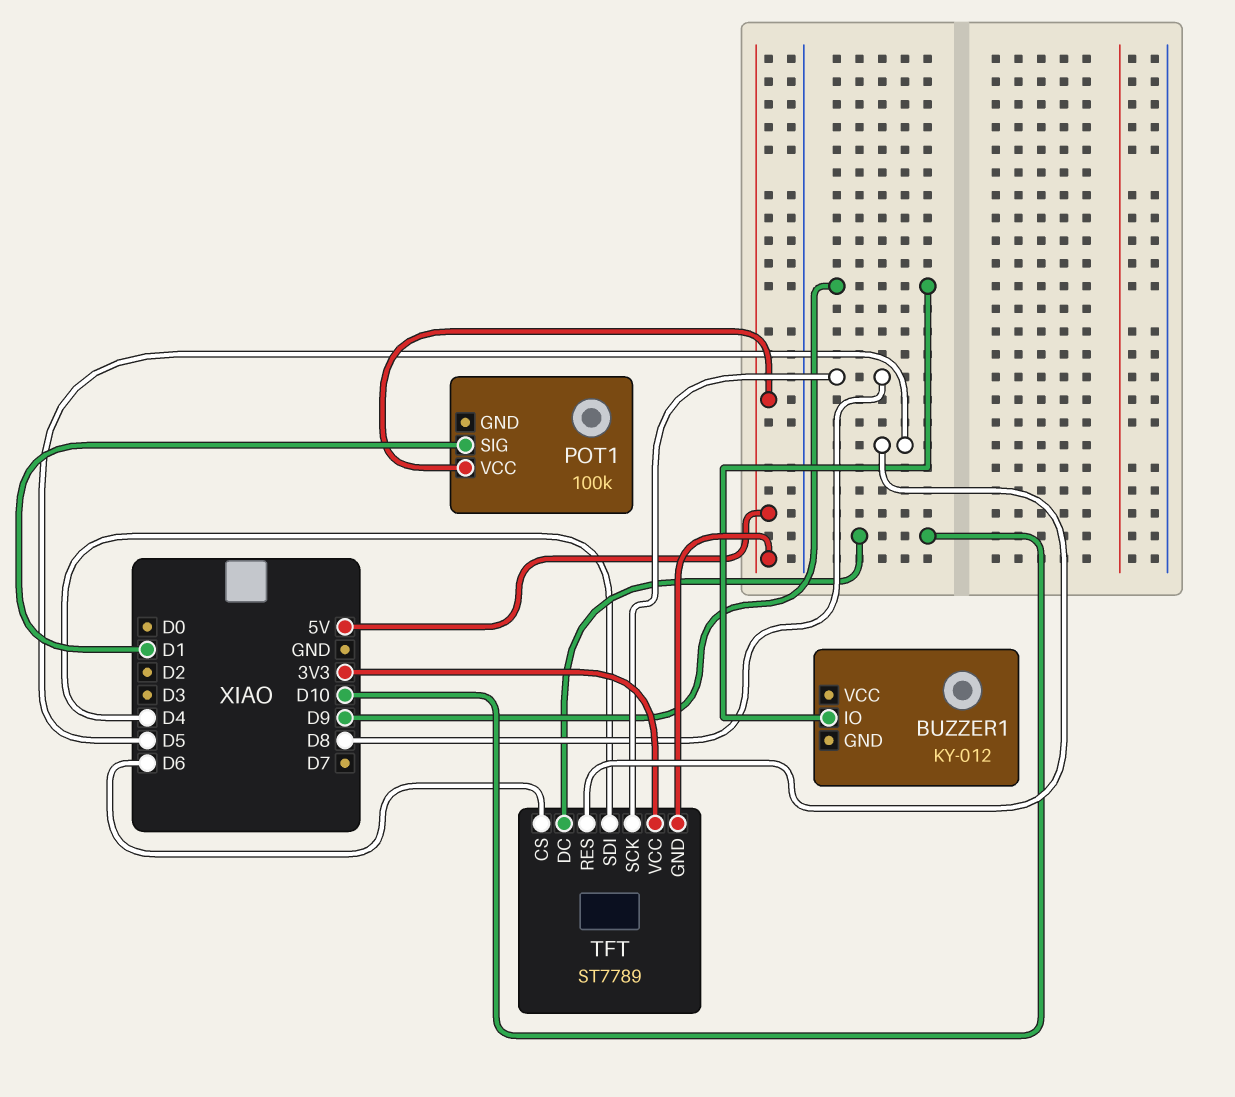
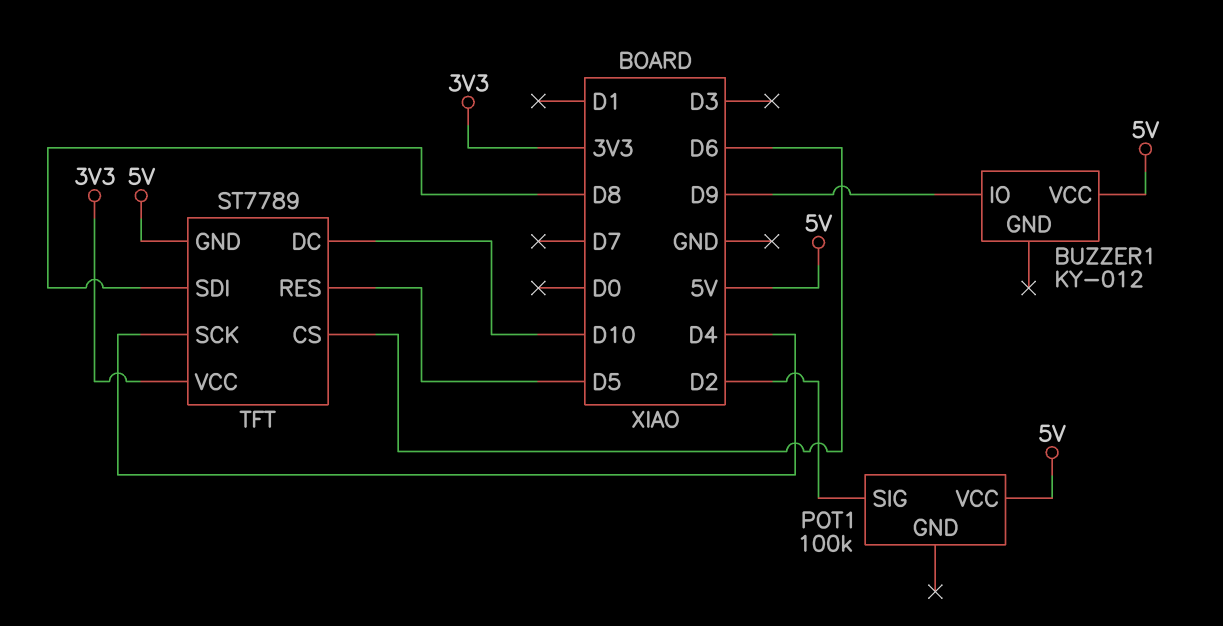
BUZZER1 pin VCC: none -> 5V
POT1 pin SIG: D1 -> D2
TFT pin SCK: D8 -> D4
TFT pin SDI: D4 -> D8

